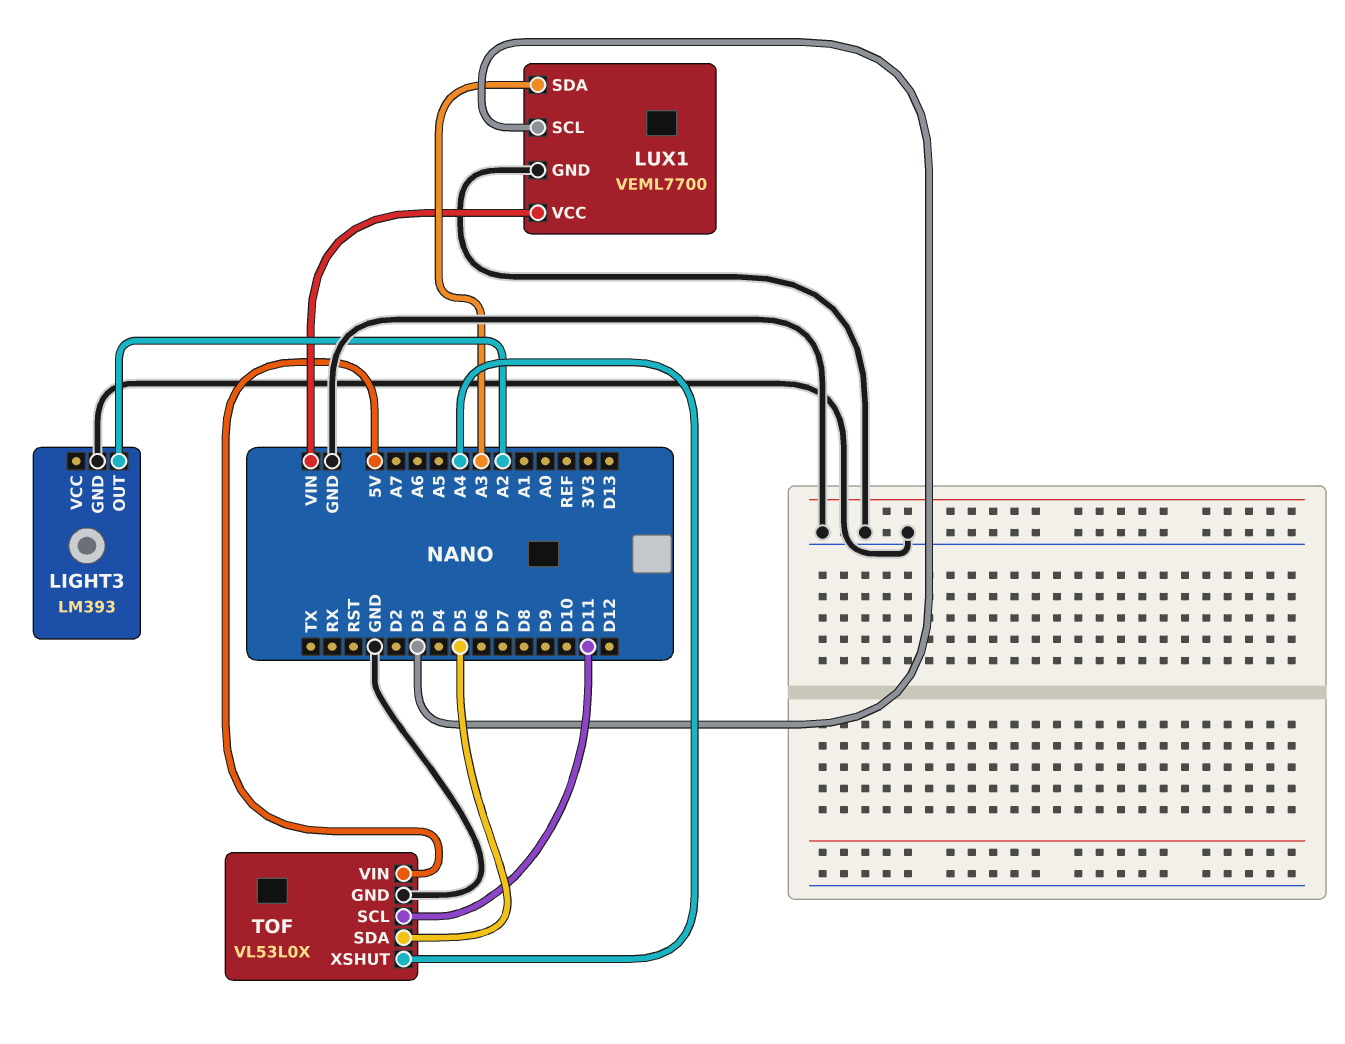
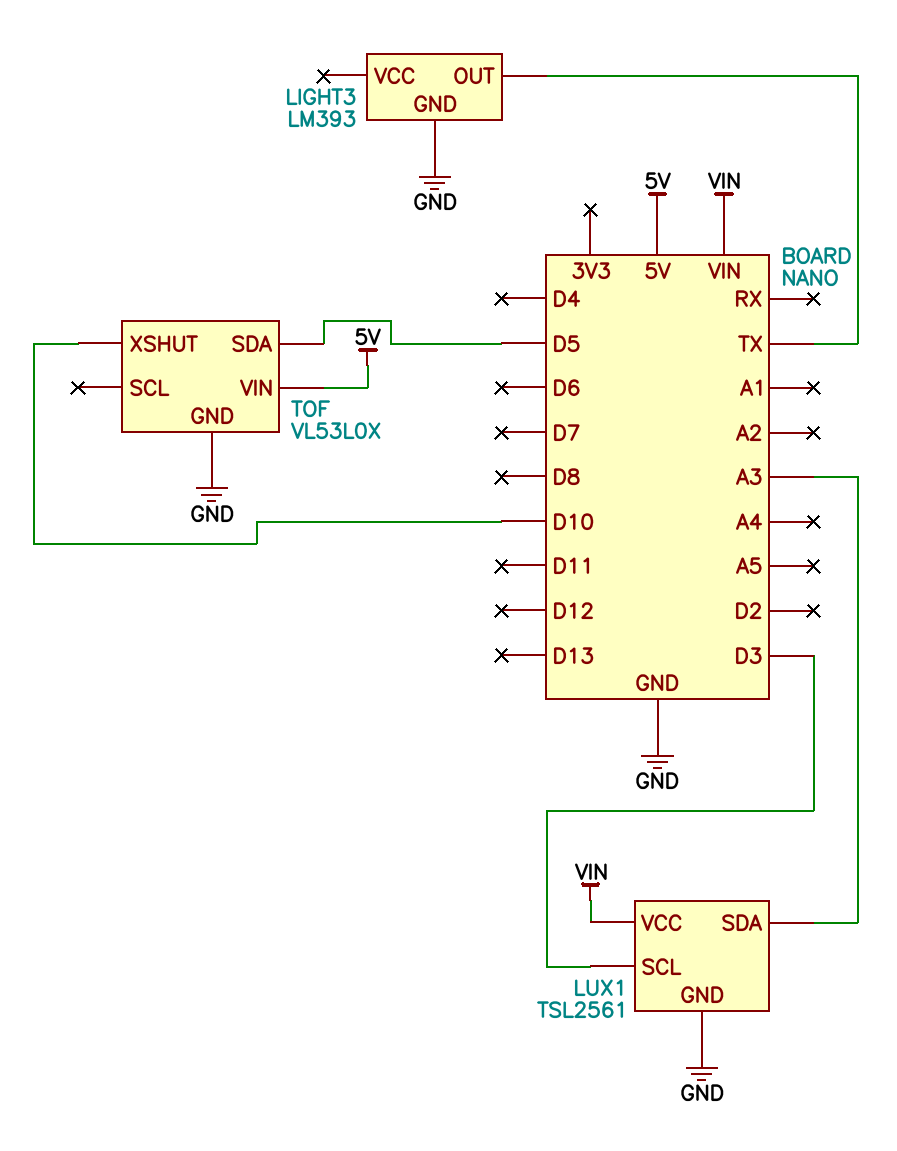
LIGHT3 pin OUT: A2 -> TX
LUX1: VEML7700 -> TSL2561
TOF pin SCL: D11 -> none
TOF pin XSHUT: A4 -> D10

